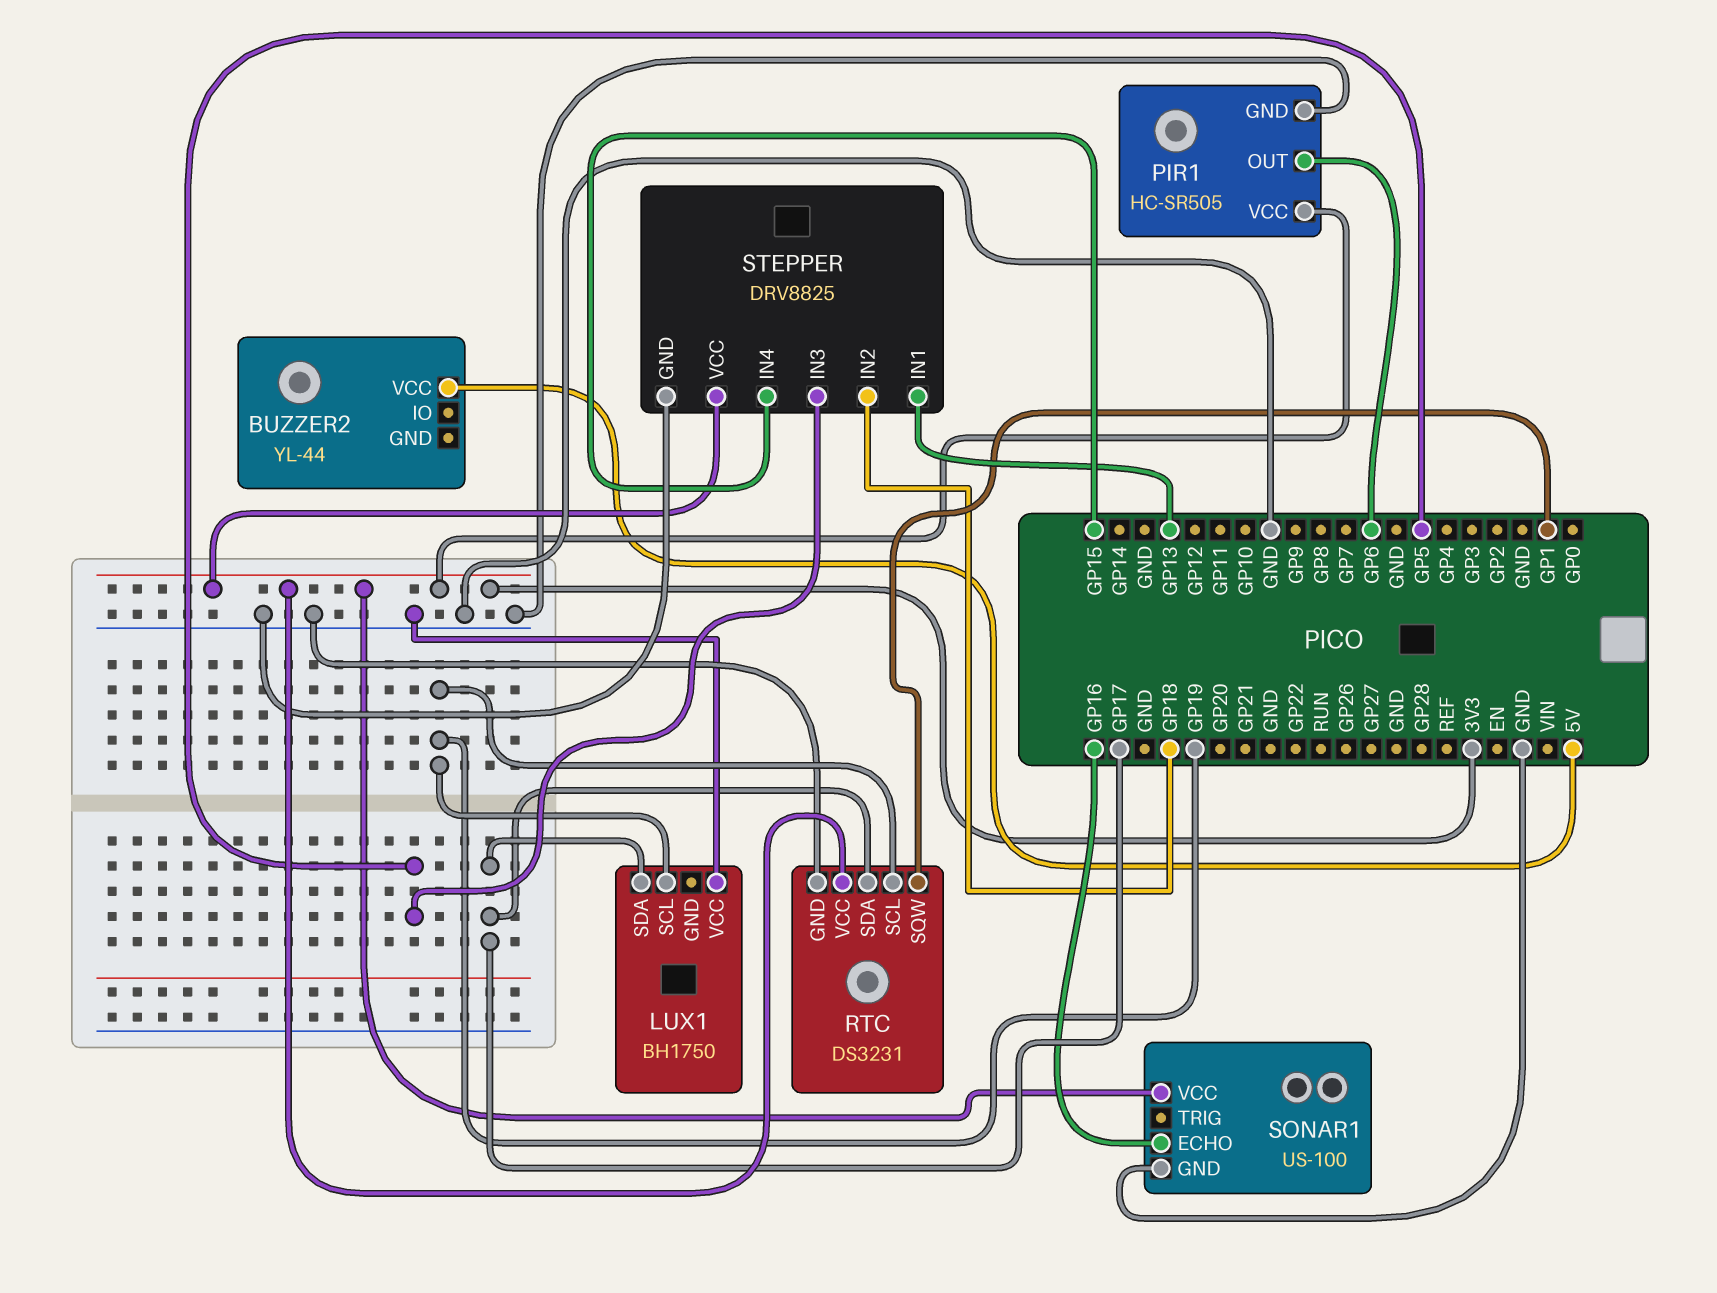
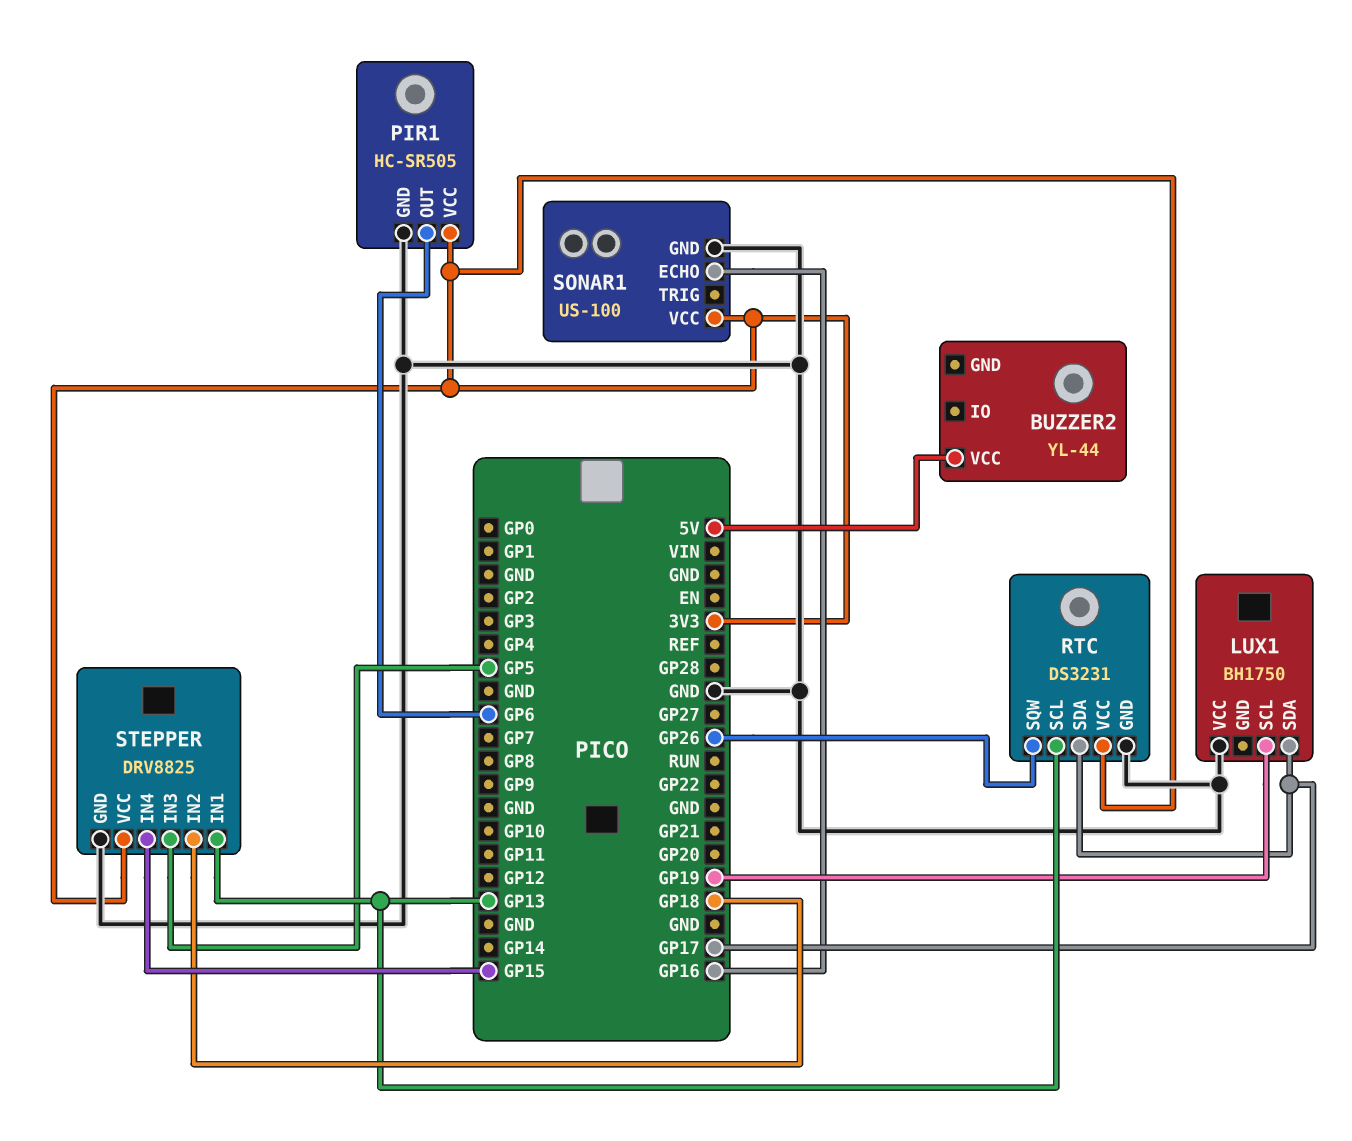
RTC pin SCL: GP19 -> GP13
RTC pin SQW: GP1 -> GP26

